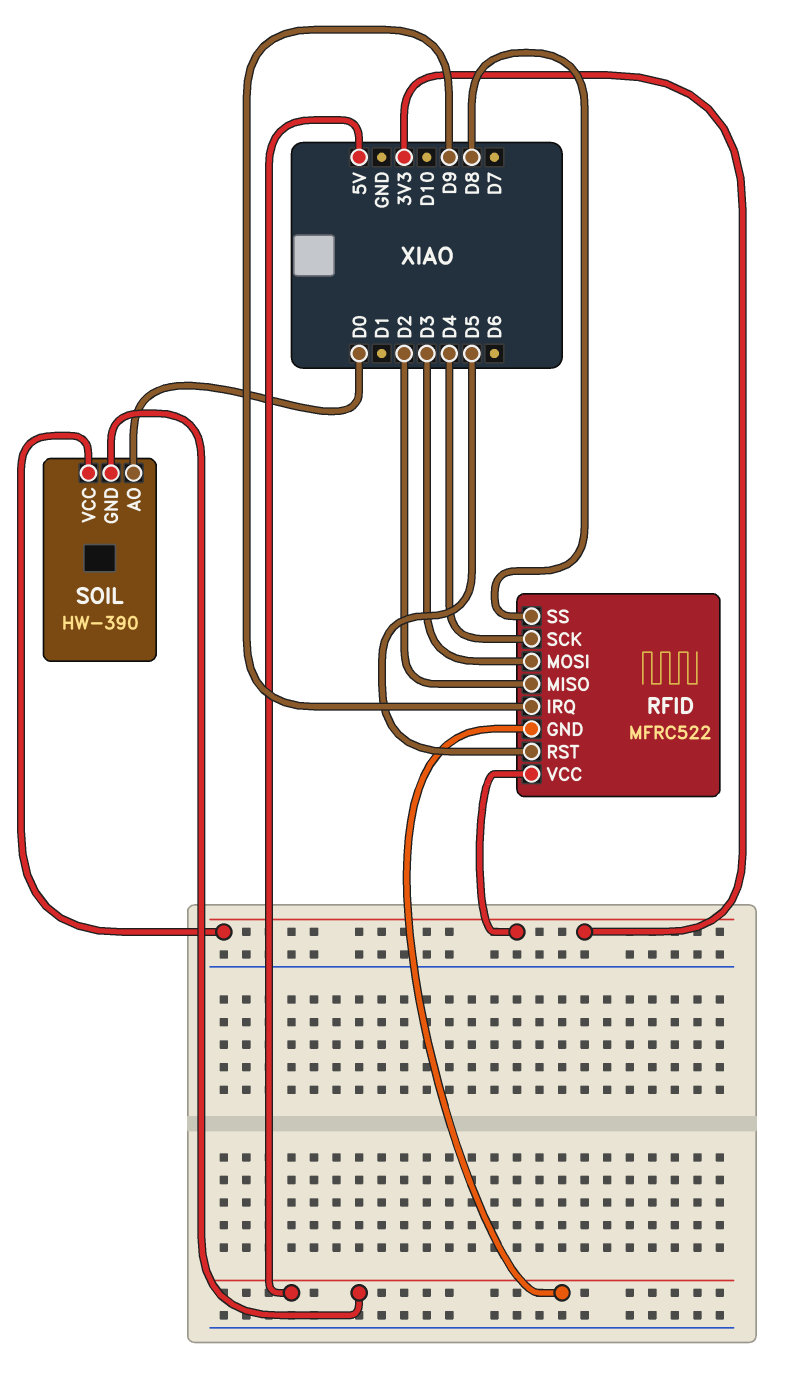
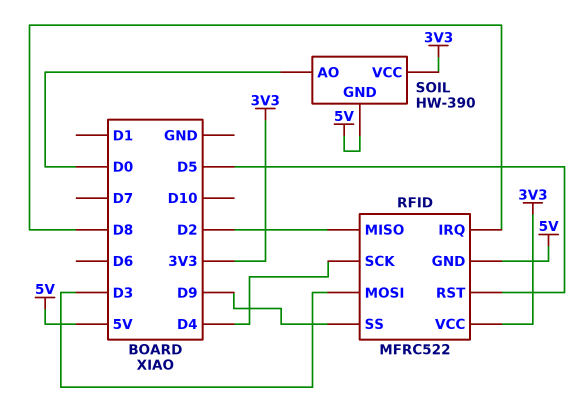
RFID pin IRQ: D9 -> D8
RFID pin SS: D8 -> D9

